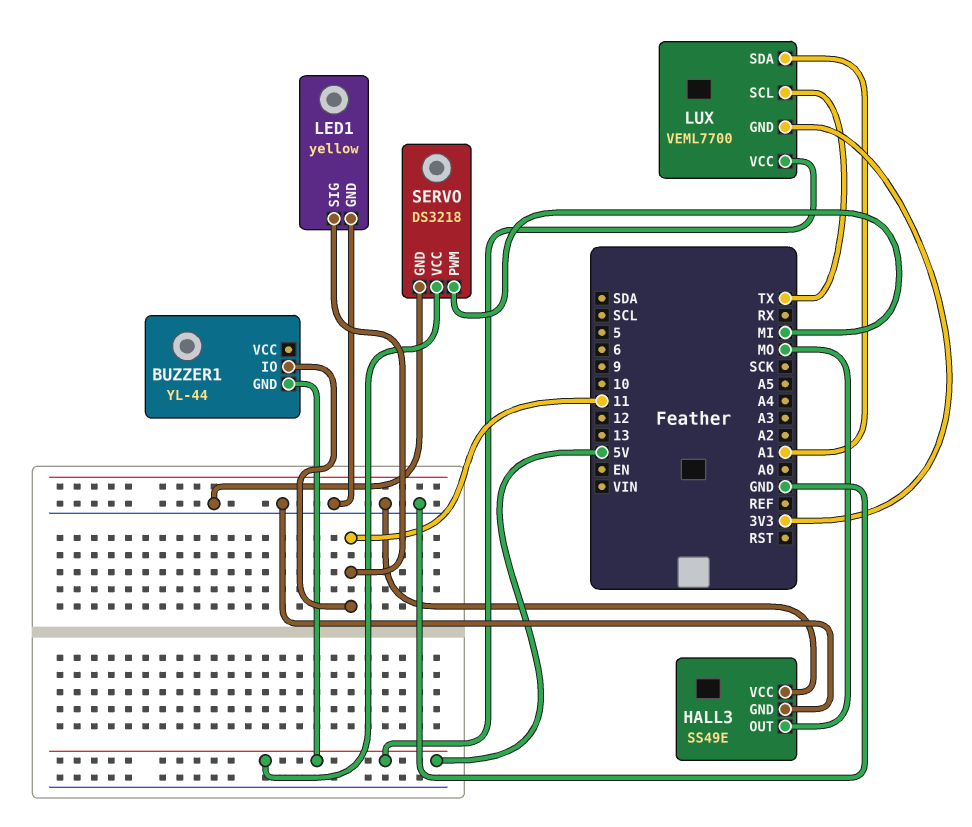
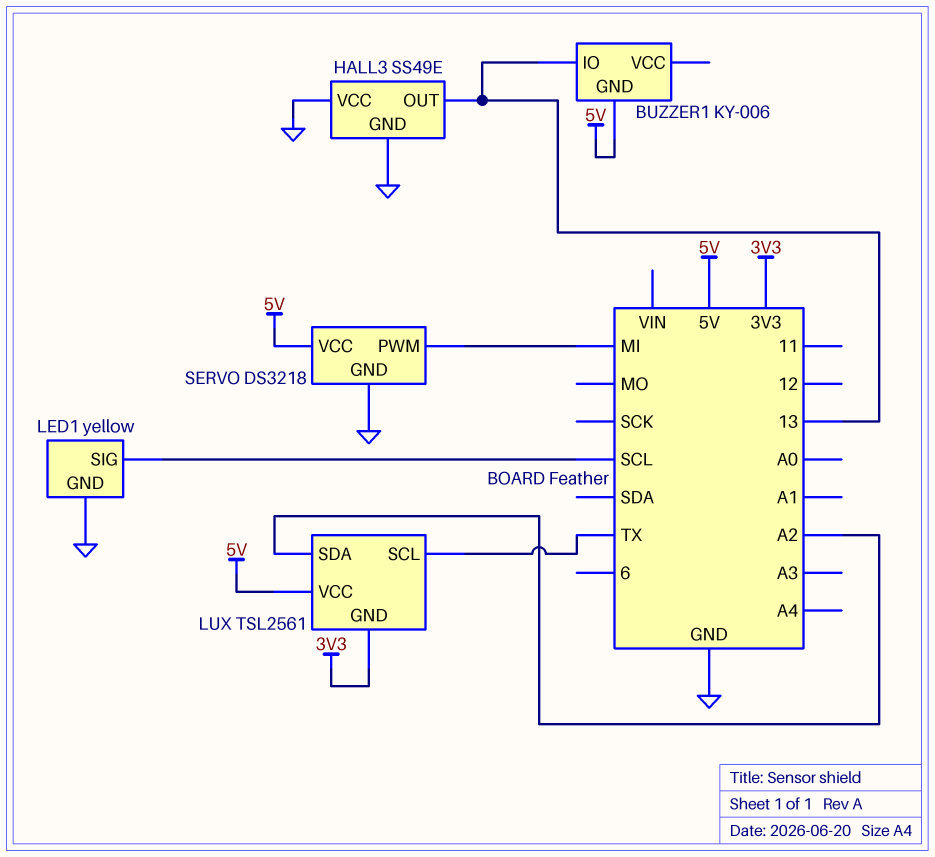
BUZZER1: YL-44 -> KY-006
BUZZER1 pin IO: 11 -> 13
HALL3 pin OUT: MO -> 13
LED1 pin SIG: 11 -> SCL
LUX: VEML7700 -> TSL2561
LUX pin SDA: A1 -> A2

